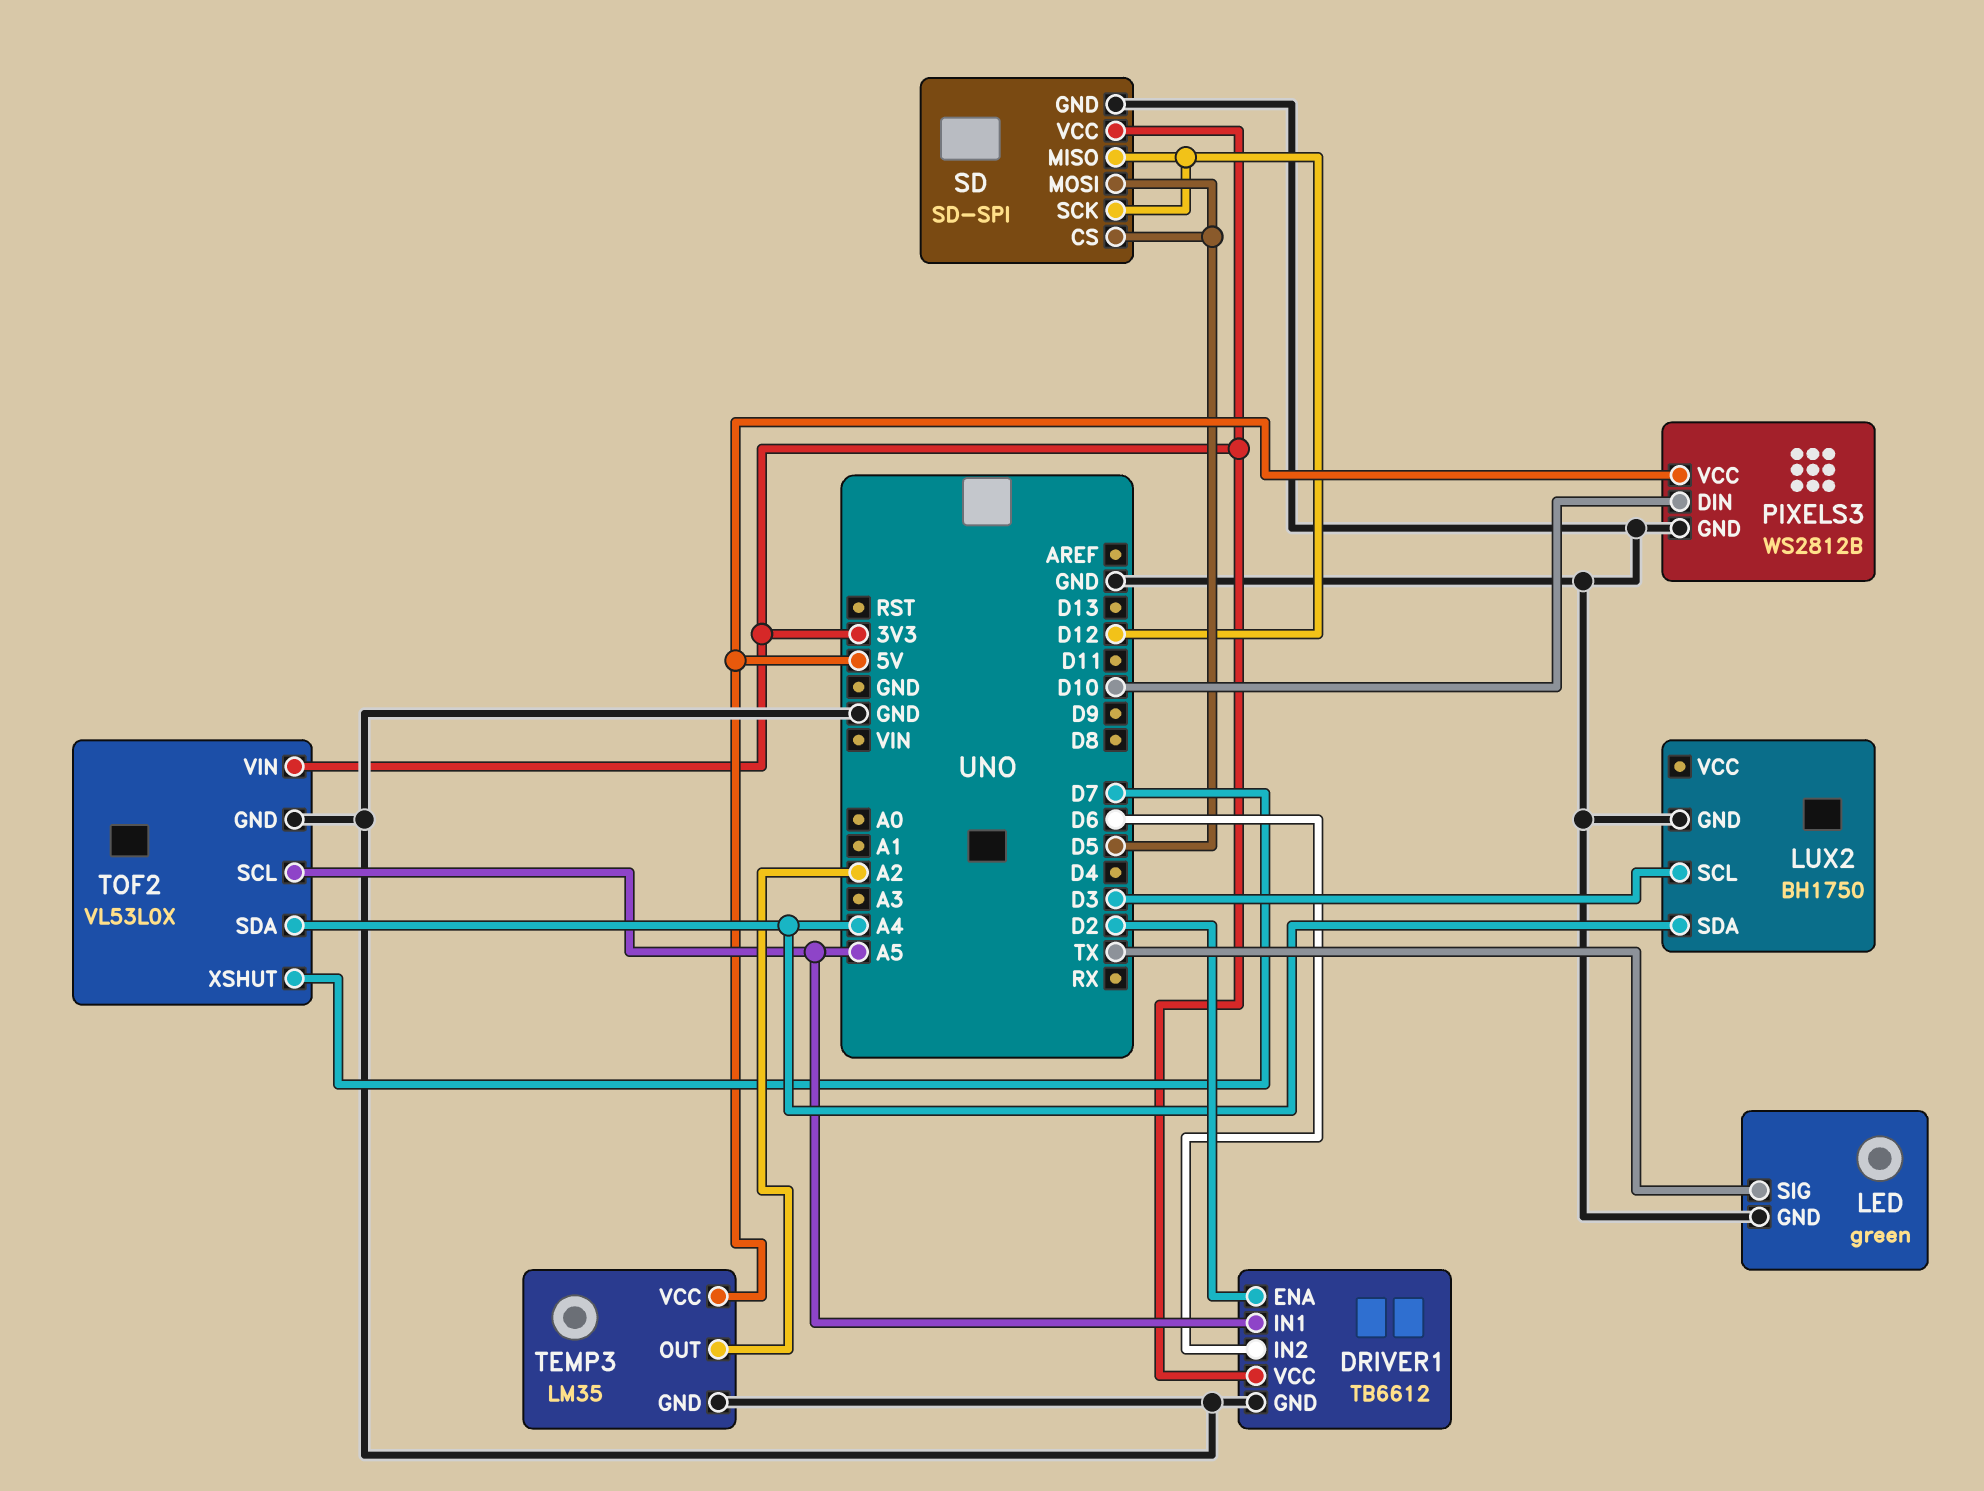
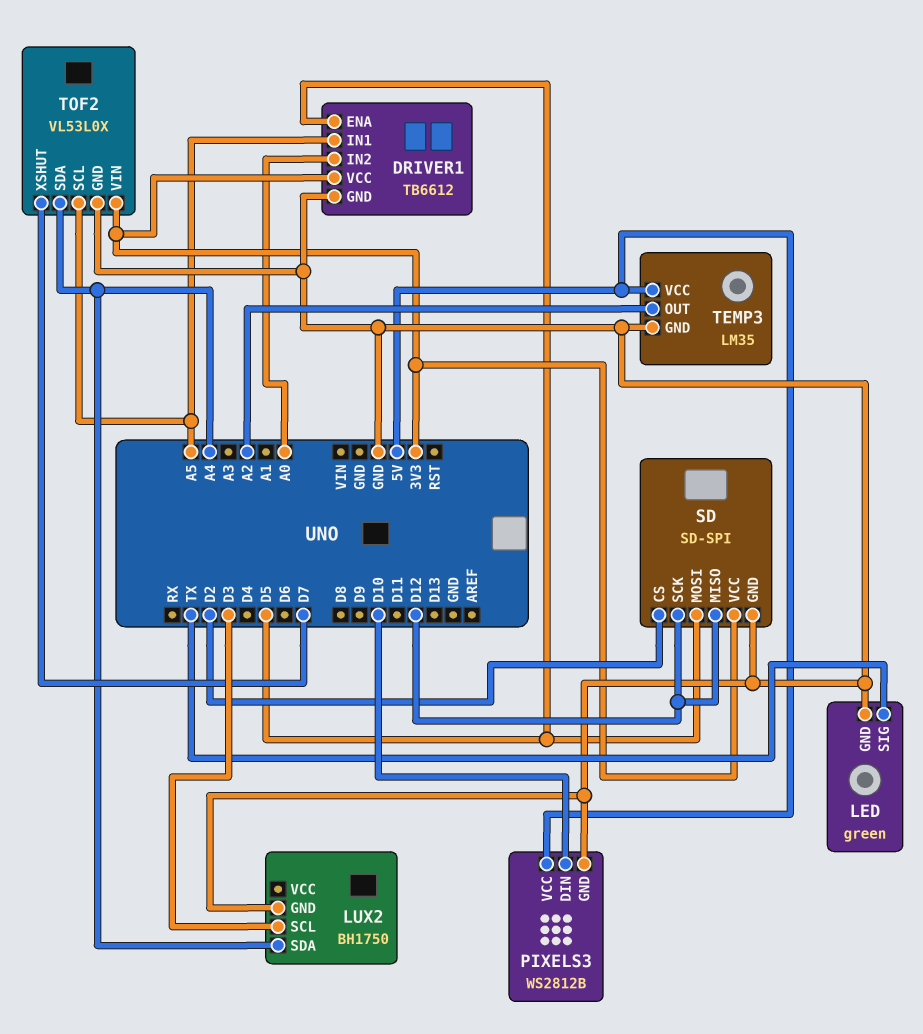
DRIVER1 pin ENA: D2 -> D5
DRIVER1 pin IN2: D6 -> A0
SD pin CS: D5 -> D2

